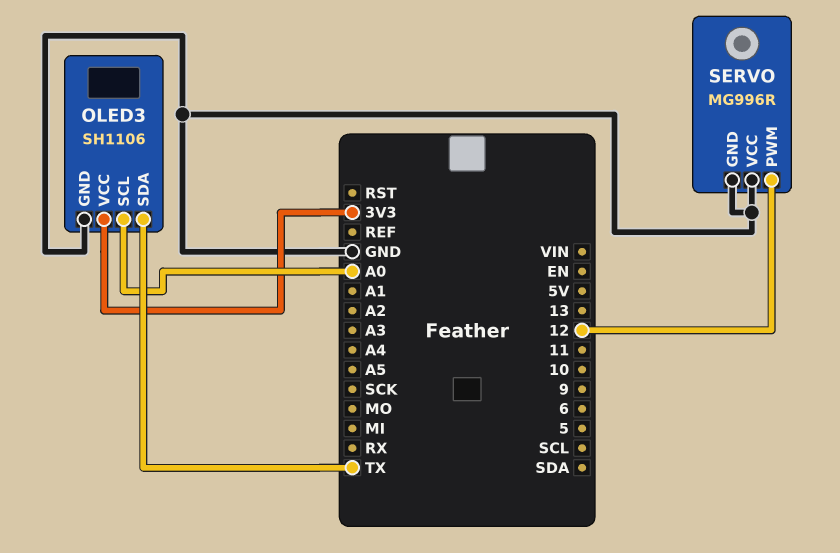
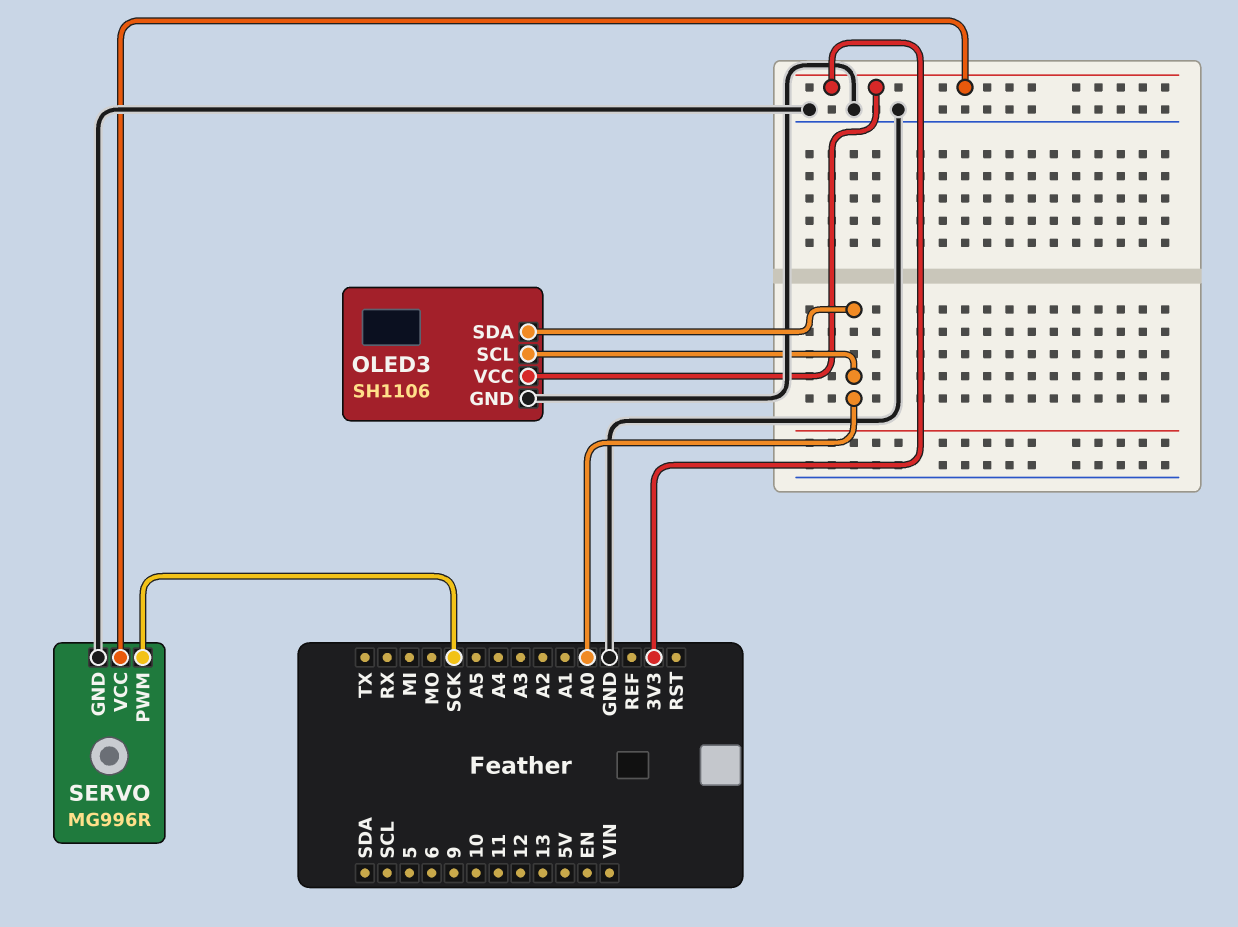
OLED3 pin SDA: TX -> A0
SERVO pin PWM: 12 -> SCK
SERVO pin VCC: GND -> 3V3

